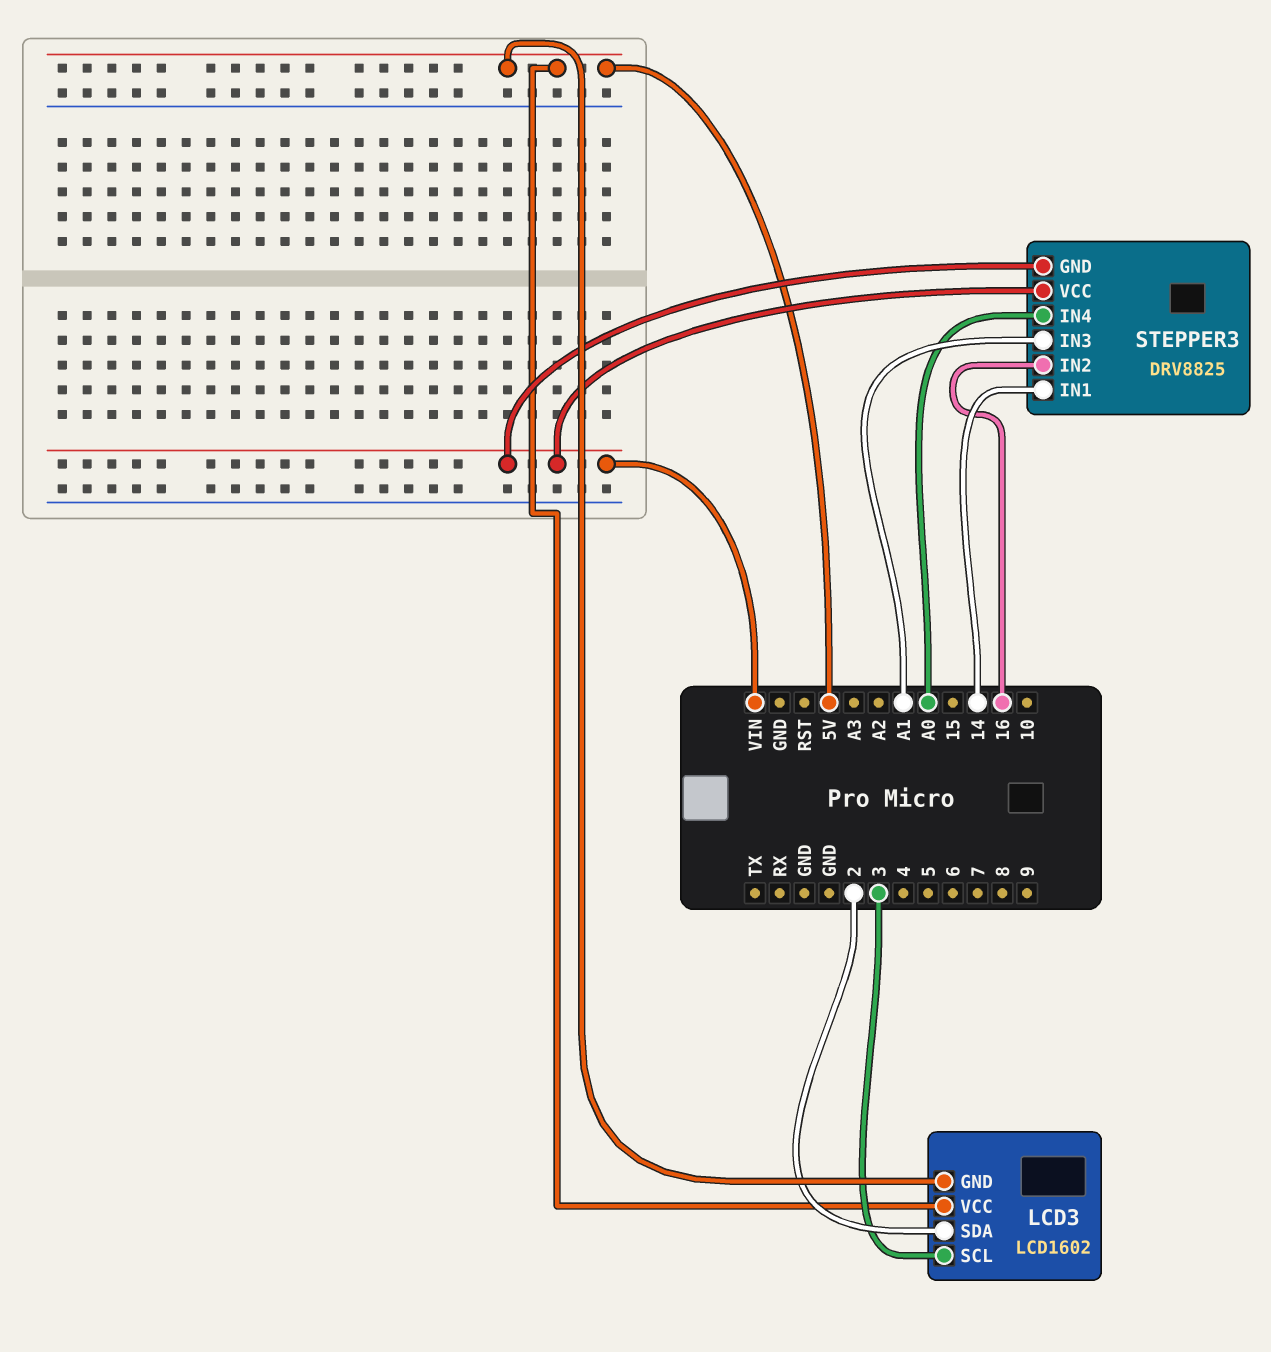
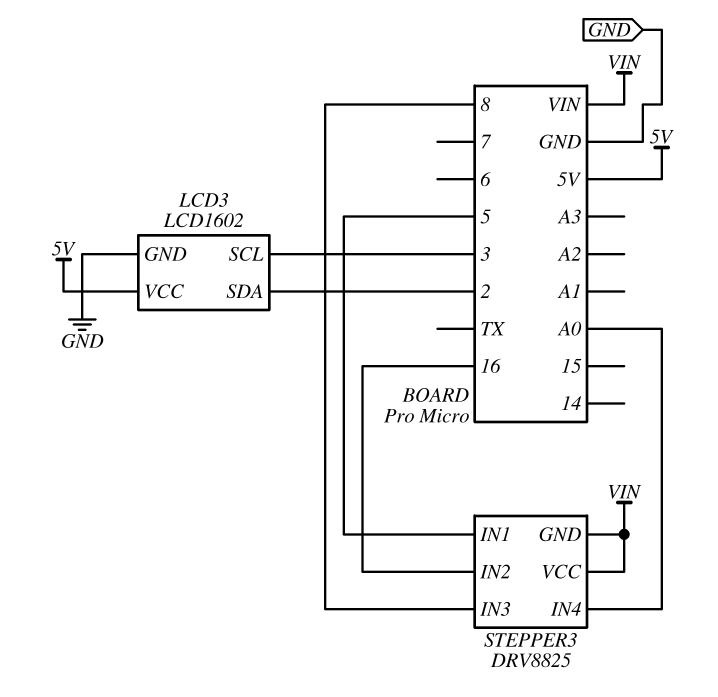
LCD3 pin GND: 5V -> GND
STEPPER3 pin IN1: 14 -> 5
STEPPER3 pin IN3: A1 -> 8

